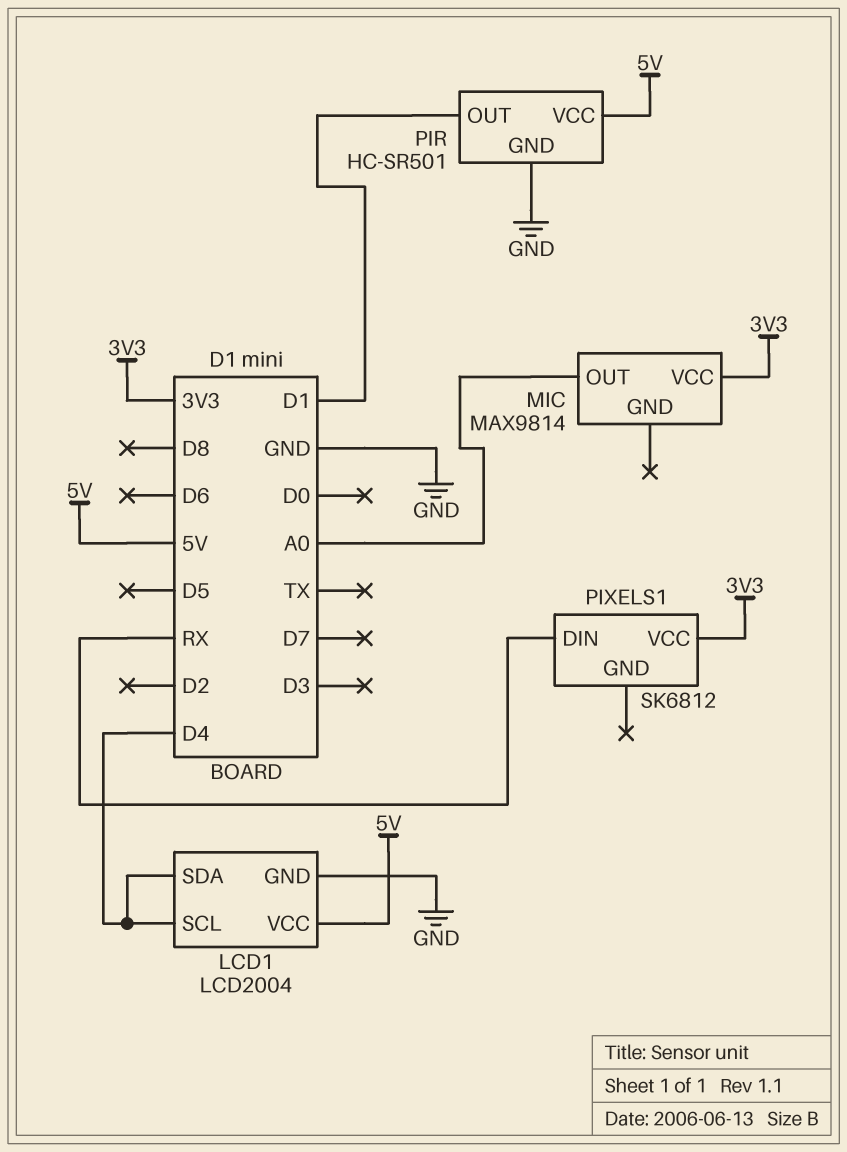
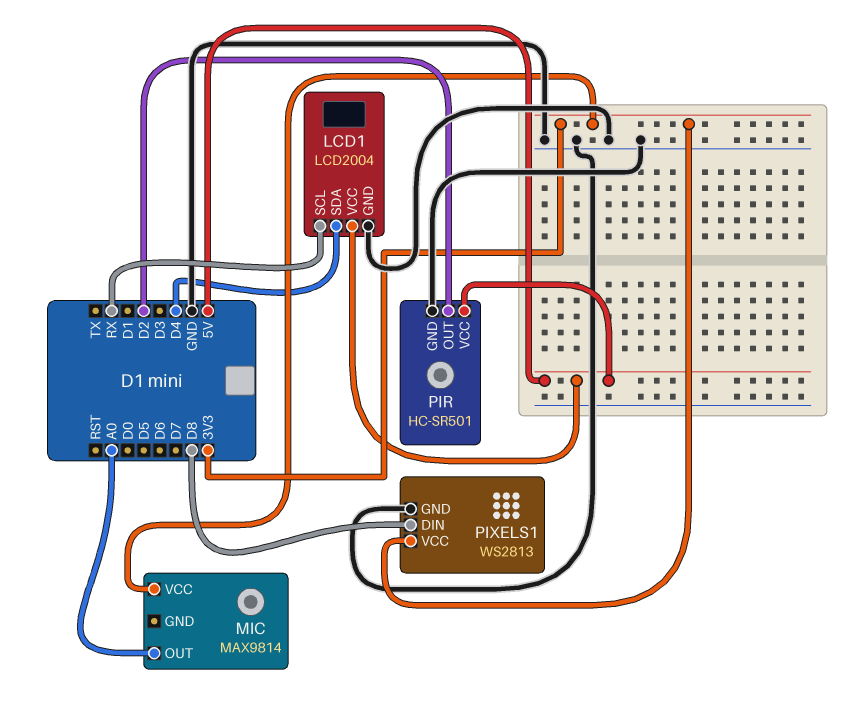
LCD1 pin SCL: D4 -> RX
PIR pin OUT: D1 -> D2
PIXELS1: SK6812 -> WS2813
PIXELS1 pin DIN: RX -> D8
PIXELS1 pin GND: none -> GND

